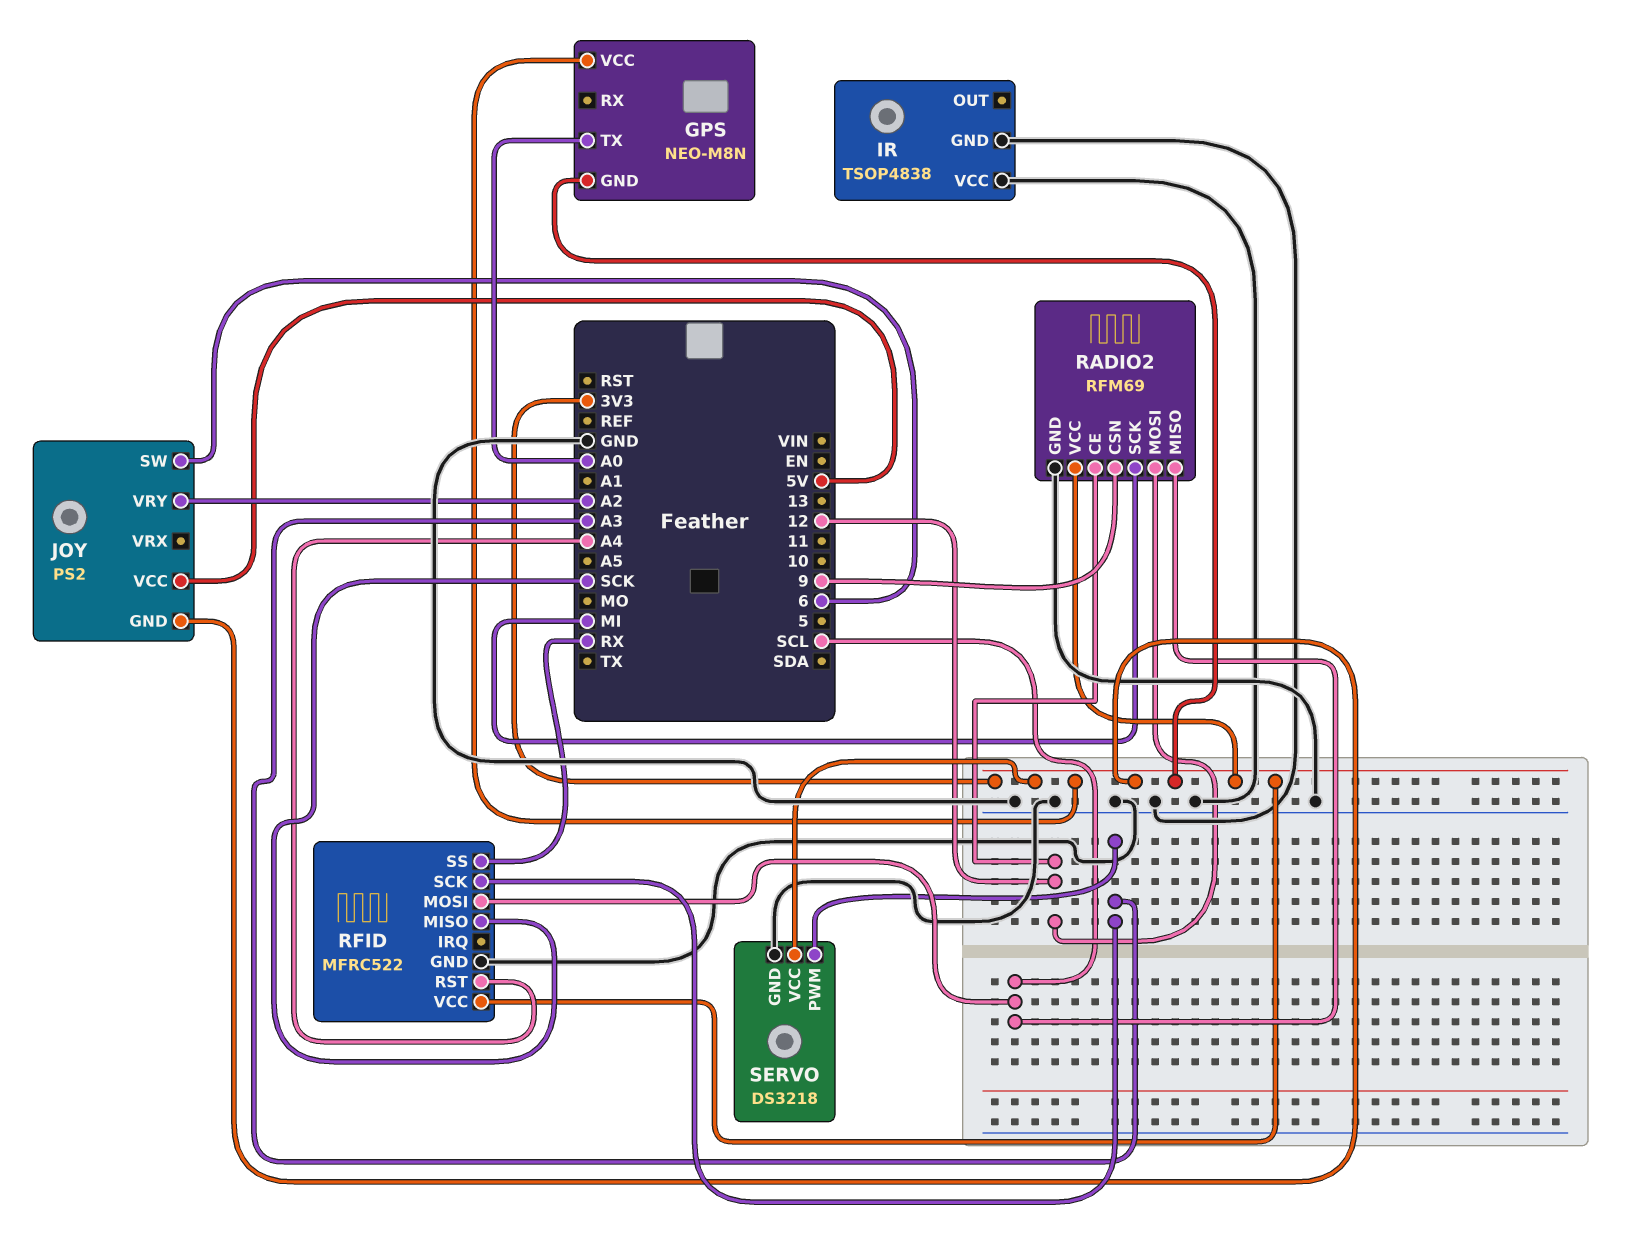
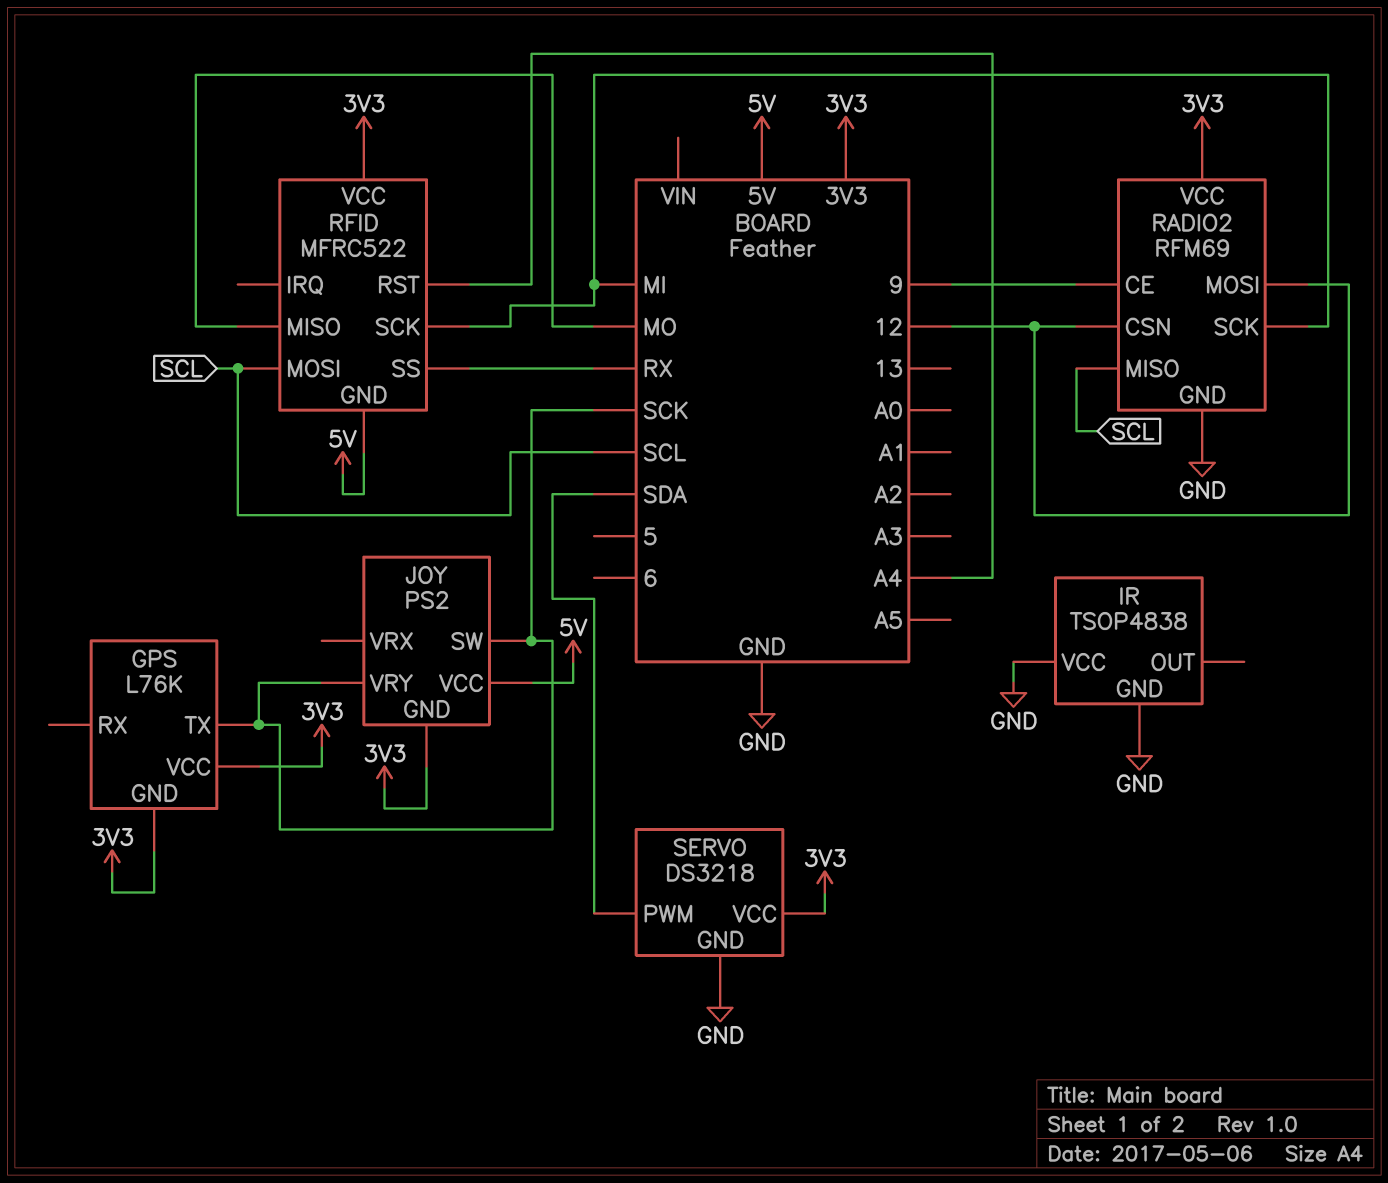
GPS: NEO-M8N -> L76K
GPS pin TX: A0 -> SCK
JOY pin SW: 6 -> SCK
JOY pin VRY: A2 -> SCK
RADIO2 pin CE: 12 -> 9
RADIO2 pin CSN: 9 -> 12
RFID pin GND: GND -> 5V
RFID pin MISO: SCK -> MO
RFID pin SCK: A3 -> MI
SERVO pin PWM: A3 -> SDA

